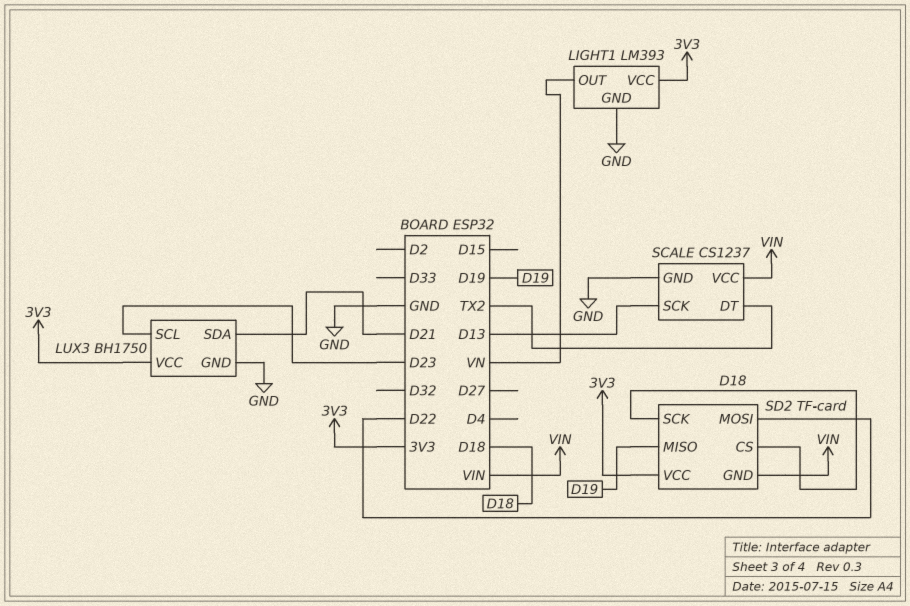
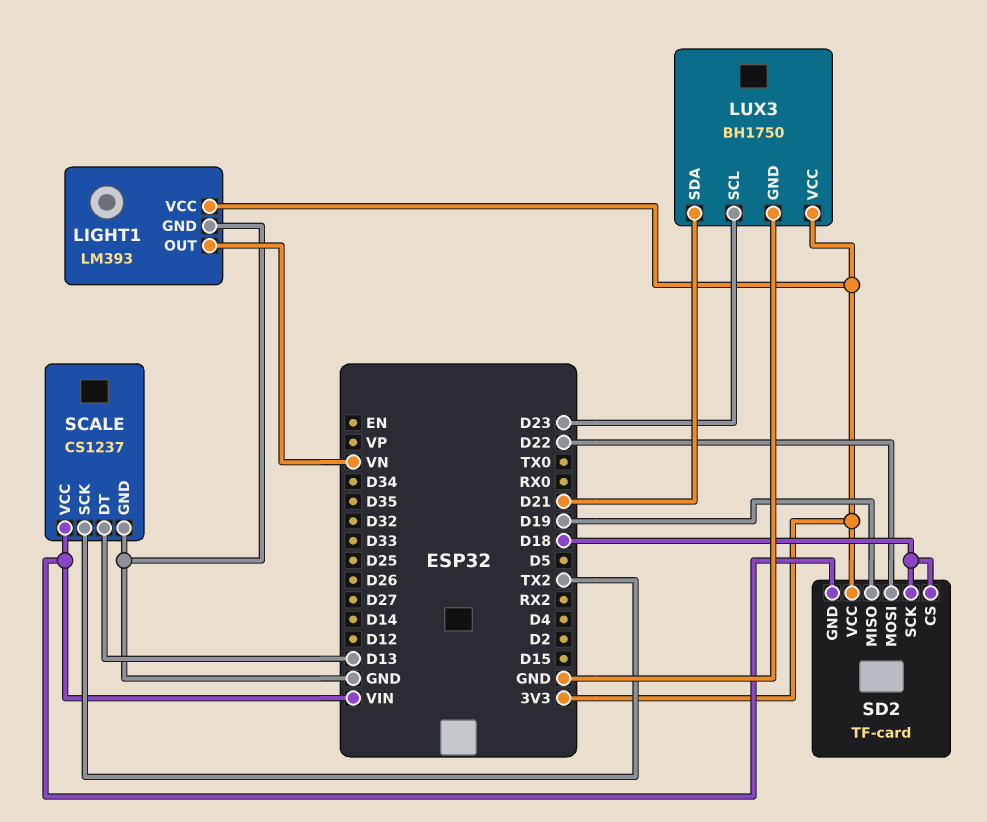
SCALE pin DT: TX2 -> D13
SCALE pin SCK: D13 -> TX2

